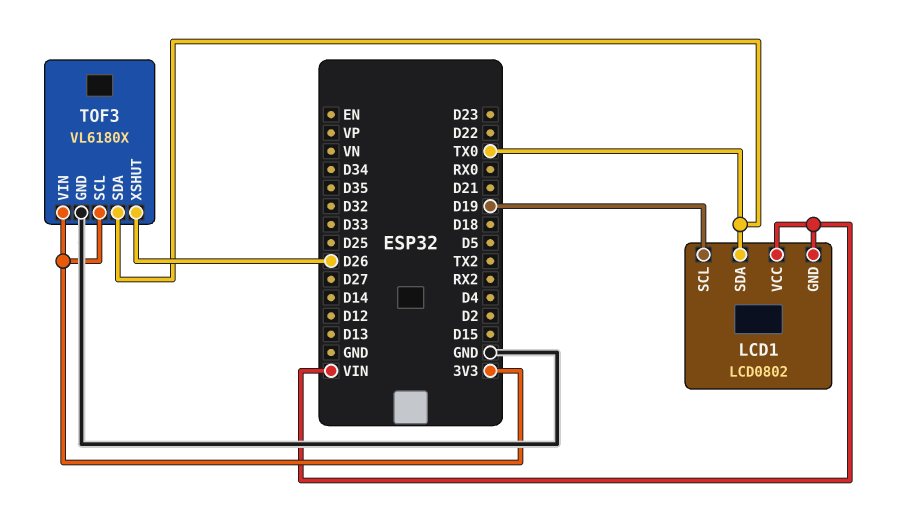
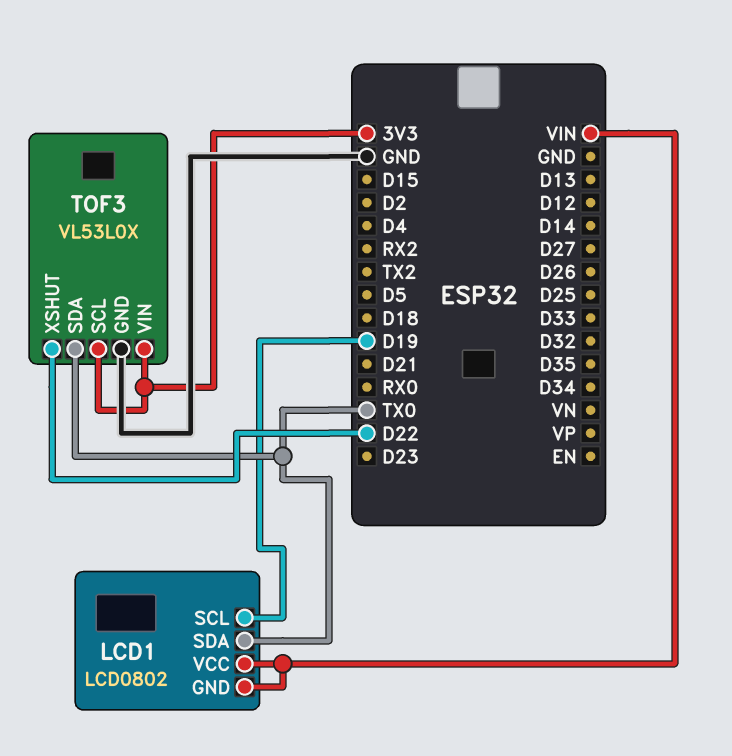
TOF3: VL6180X -> VL53L0X
TOF3 pin XSHUT: D26 -> D22

